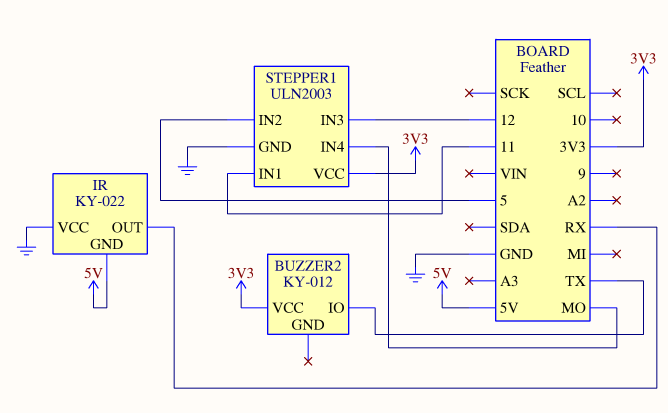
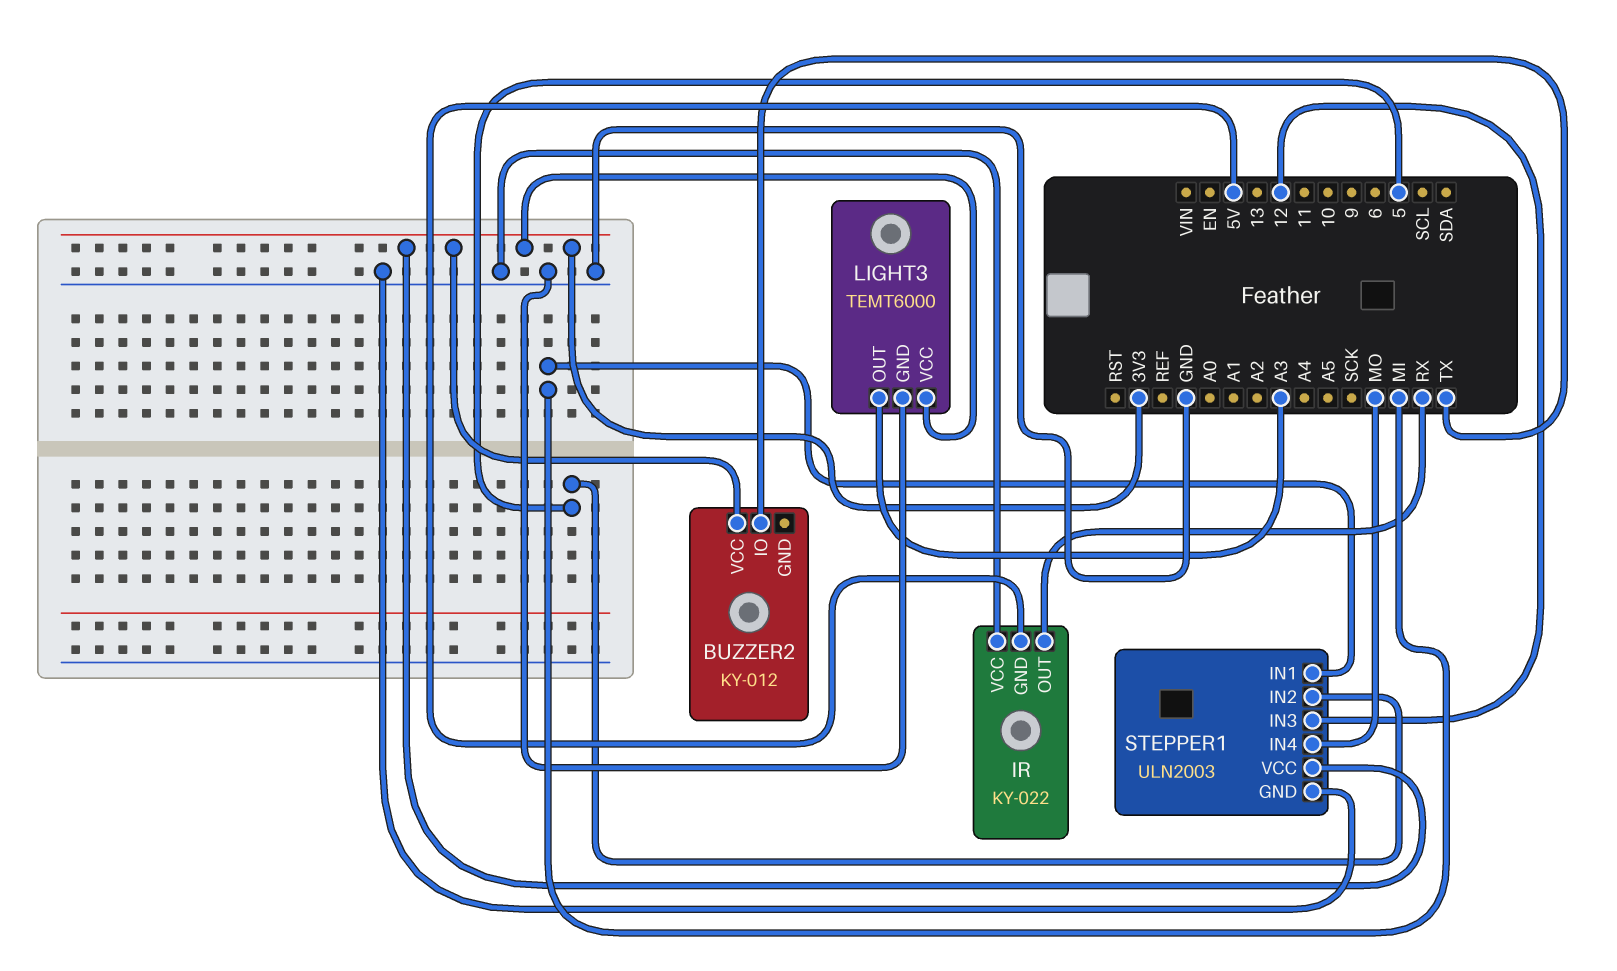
LIGHT3: none -> TEMT6000
LIGHT3 pin GND: none -> GND
LIGHT3 pin OUT: none -> A3
LIGHT3 pin VCC: none -> 3V3
STEPPER1 pin IN1: 11 -> MI

